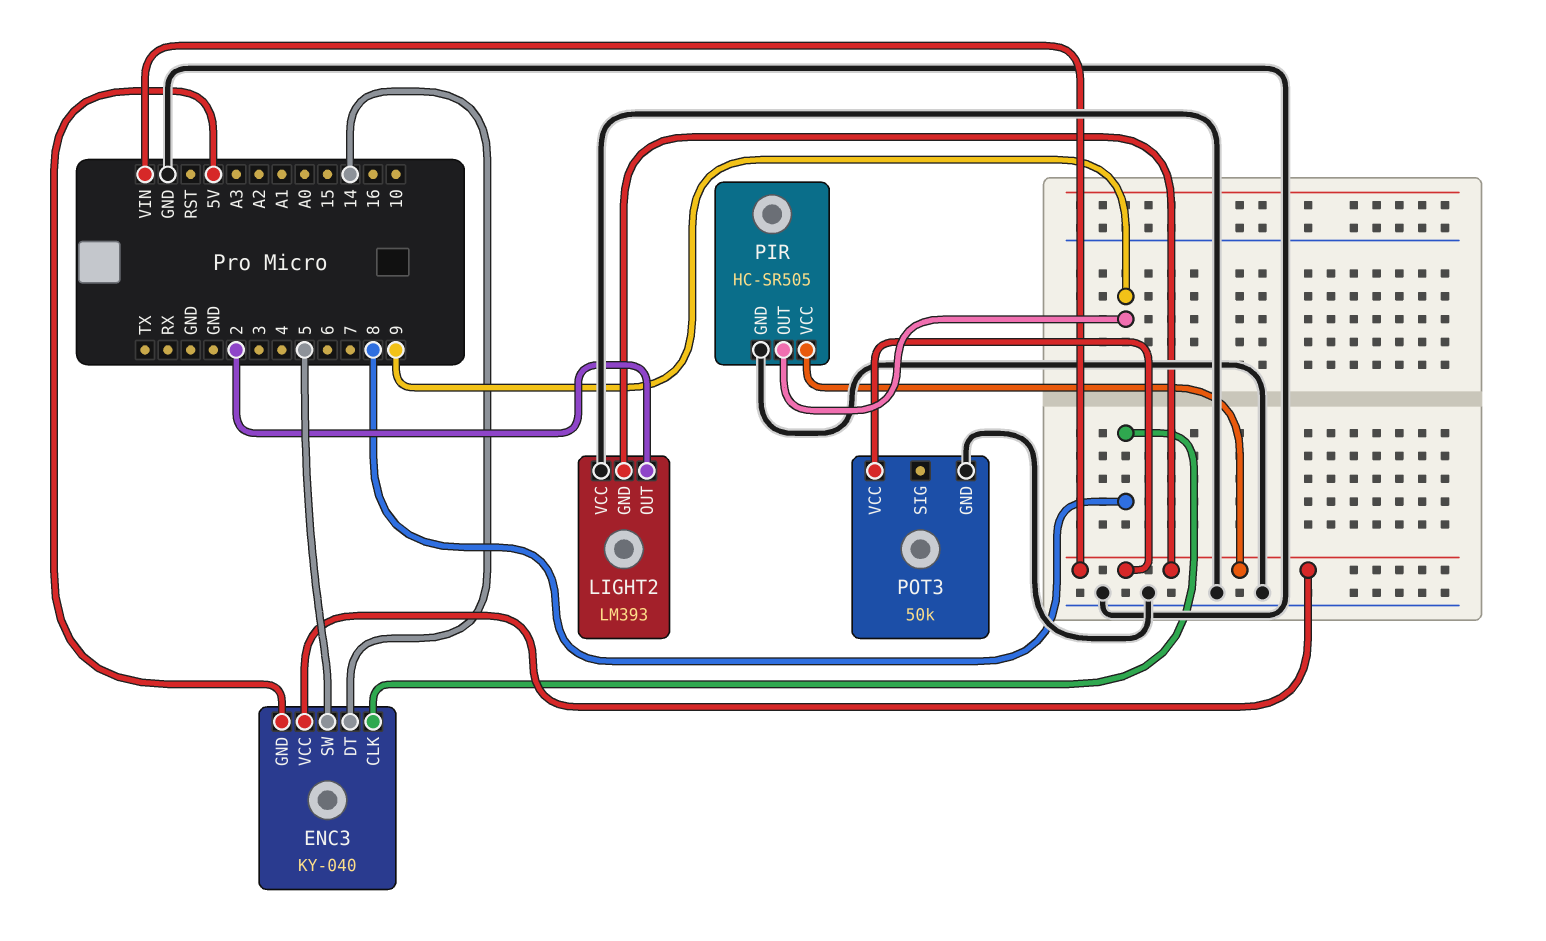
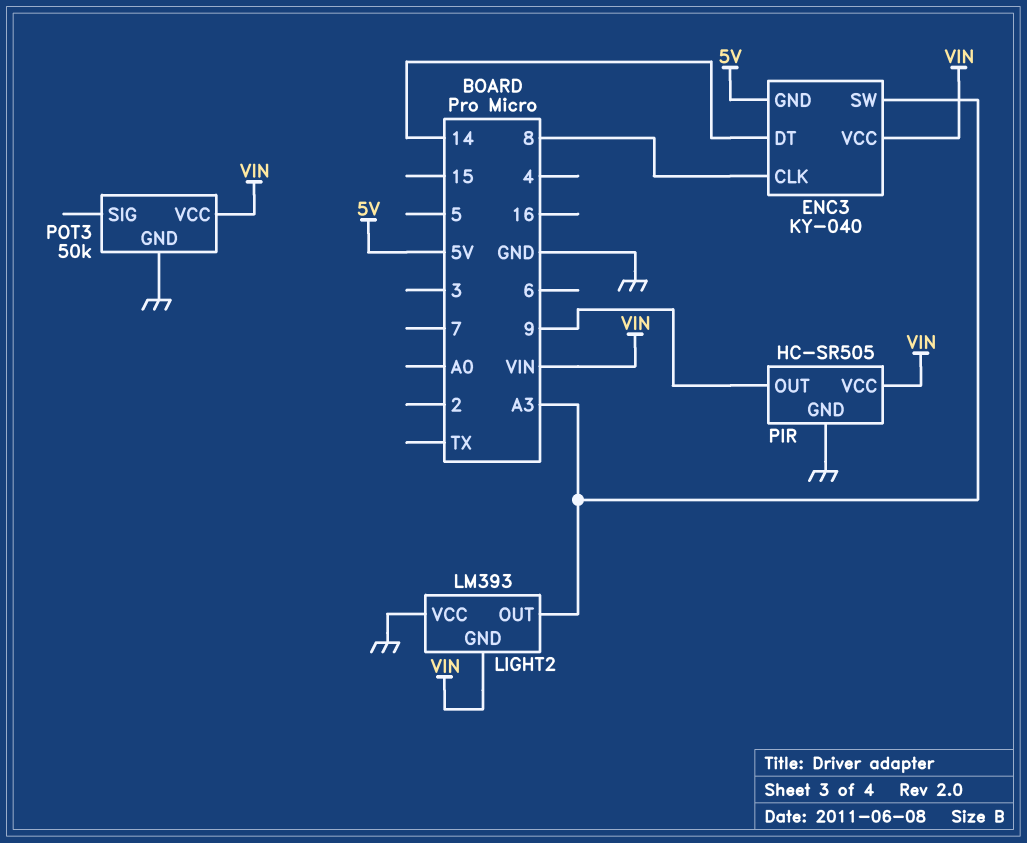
ENC3 pin SW: 5 -> A3
LIGHT2 pin OUT: 2 -> A3

